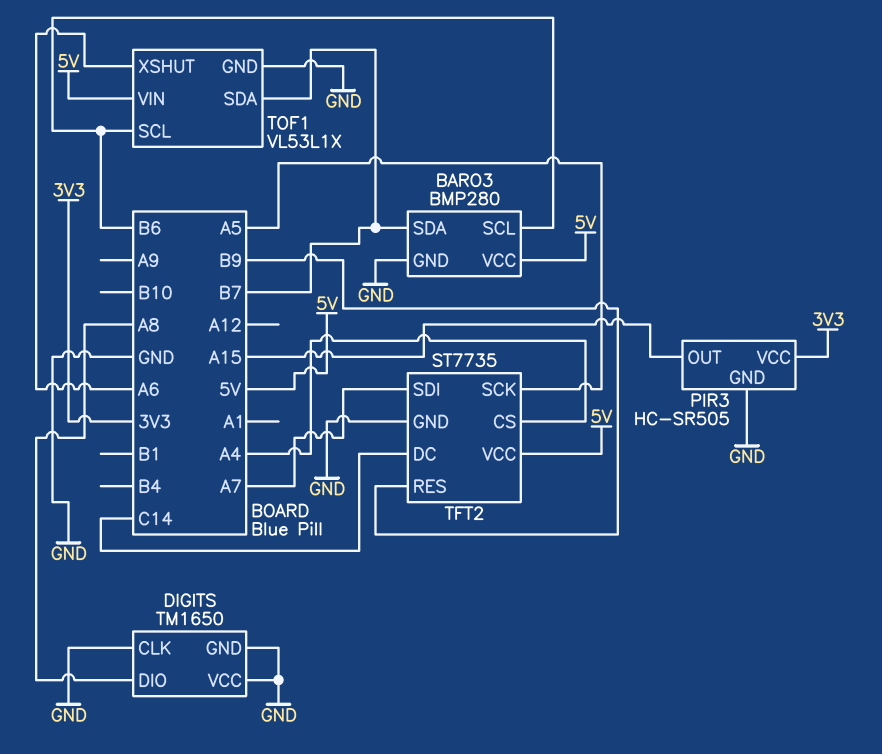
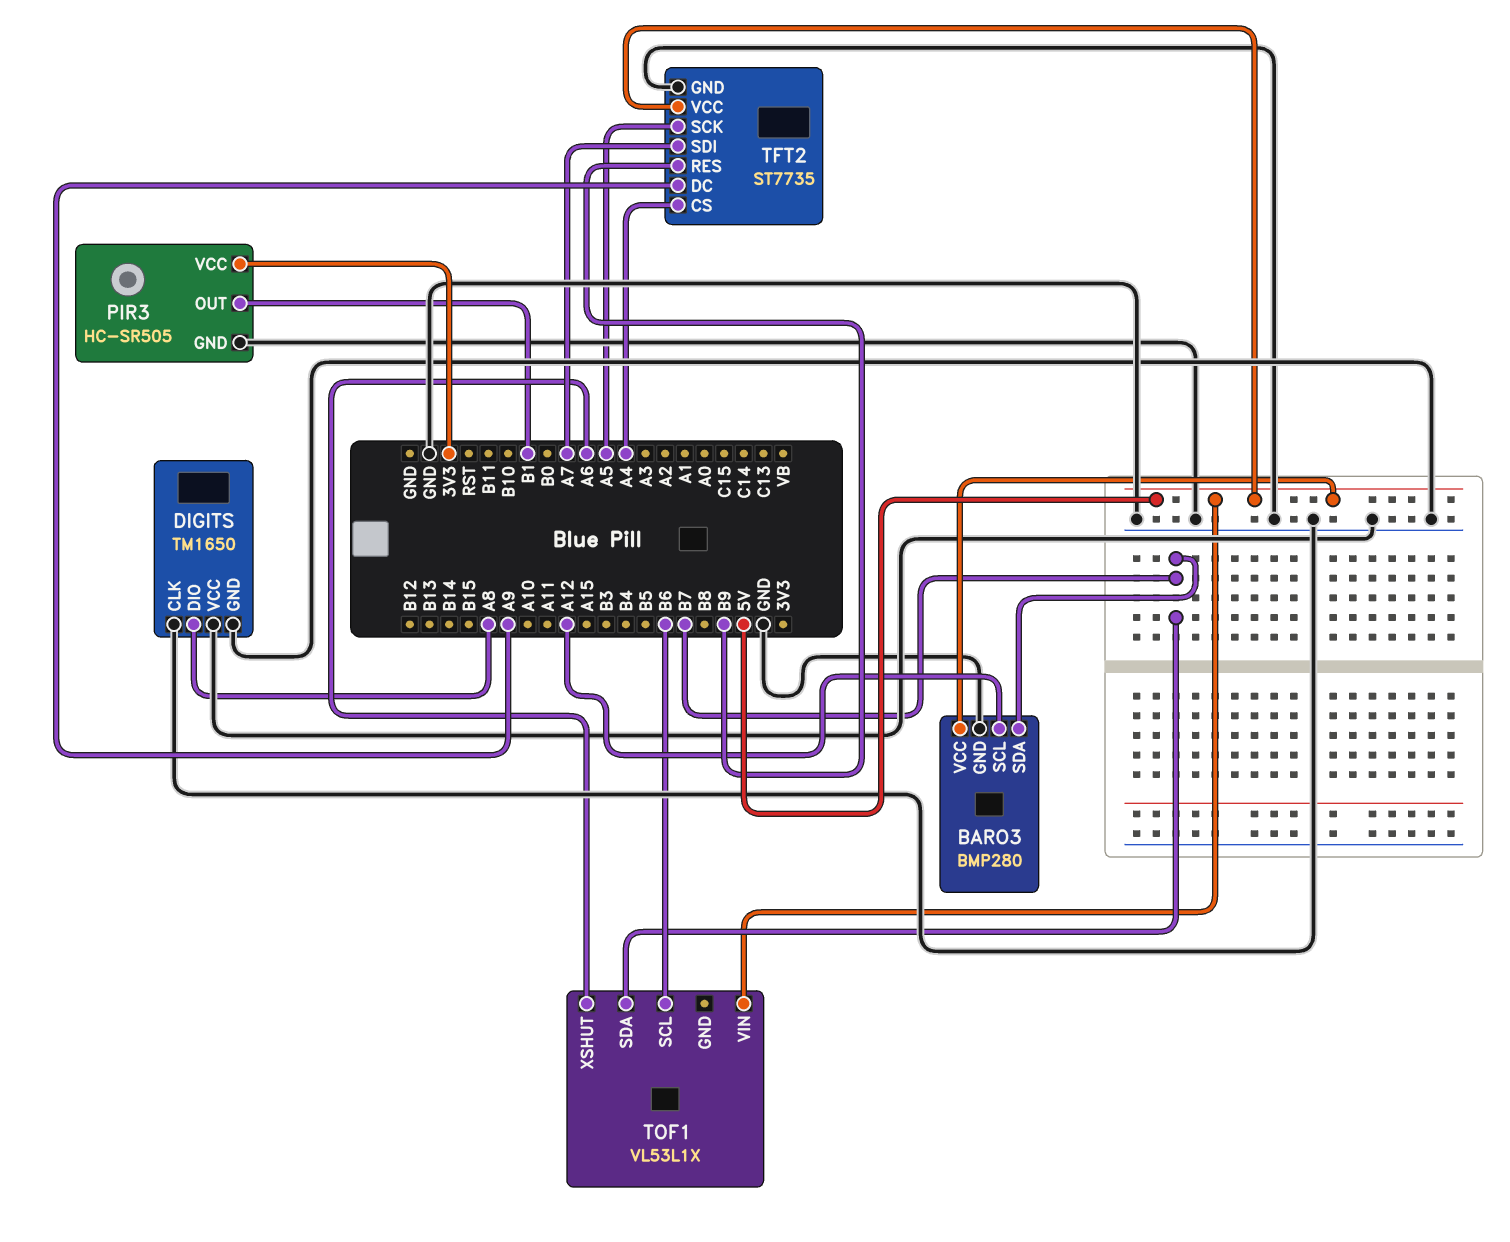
BARO3 pin SCL: B6 -> A12
PIR3 pin OUT: A15 -> B1
TFT2 pin DC: C14 -> A9
TOF1 pin GND: GND -> none

